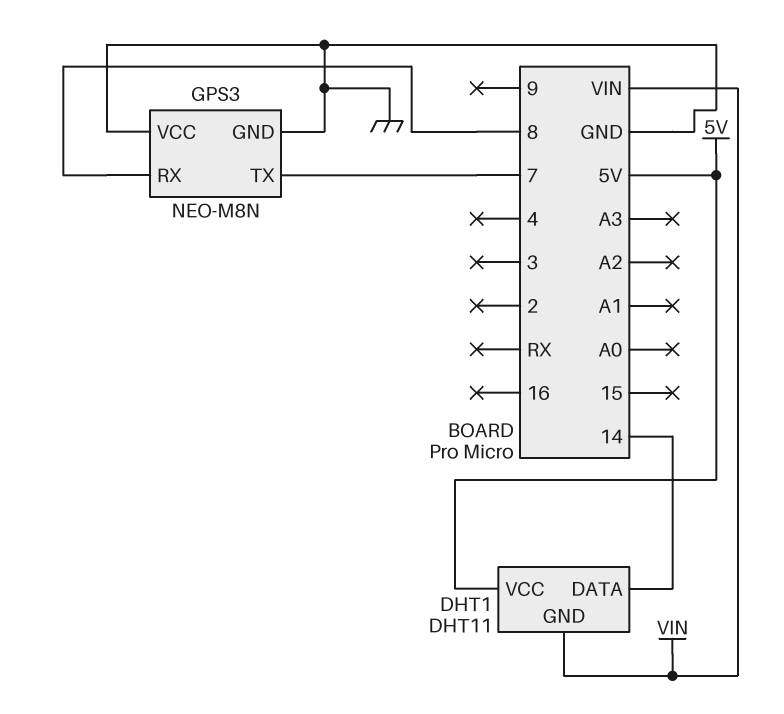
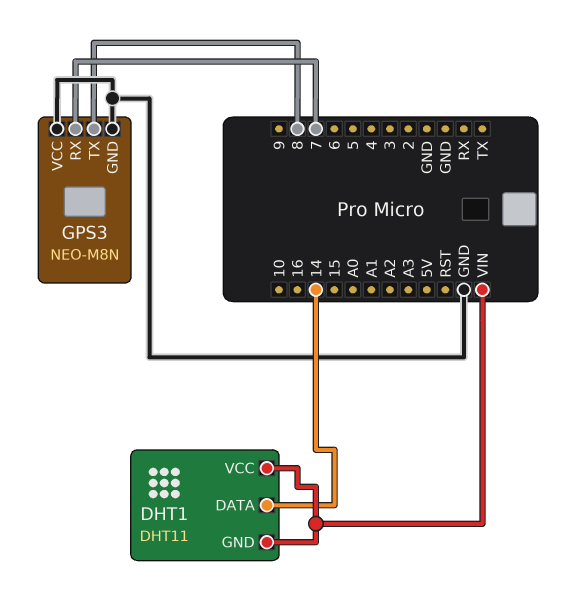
DHT1 pin VCC: 5V -> VIN
GPS3 pin RX: 8 -> 7
GPS3 pin TX: 7 -> 8

